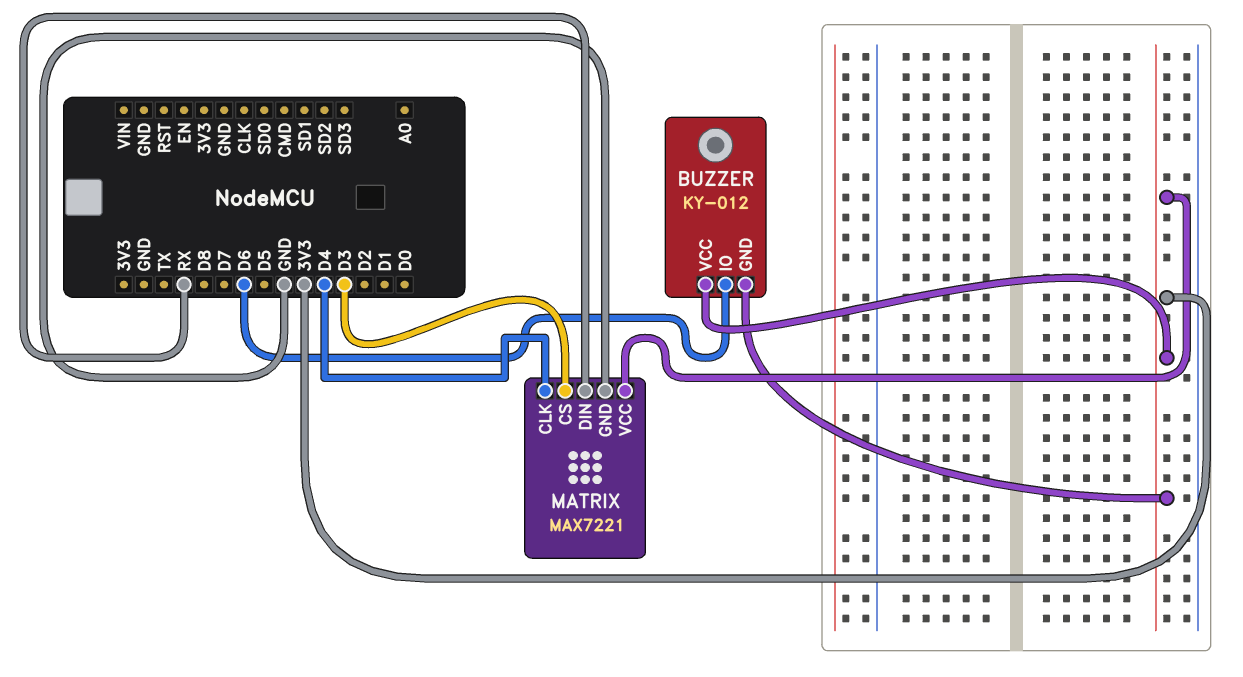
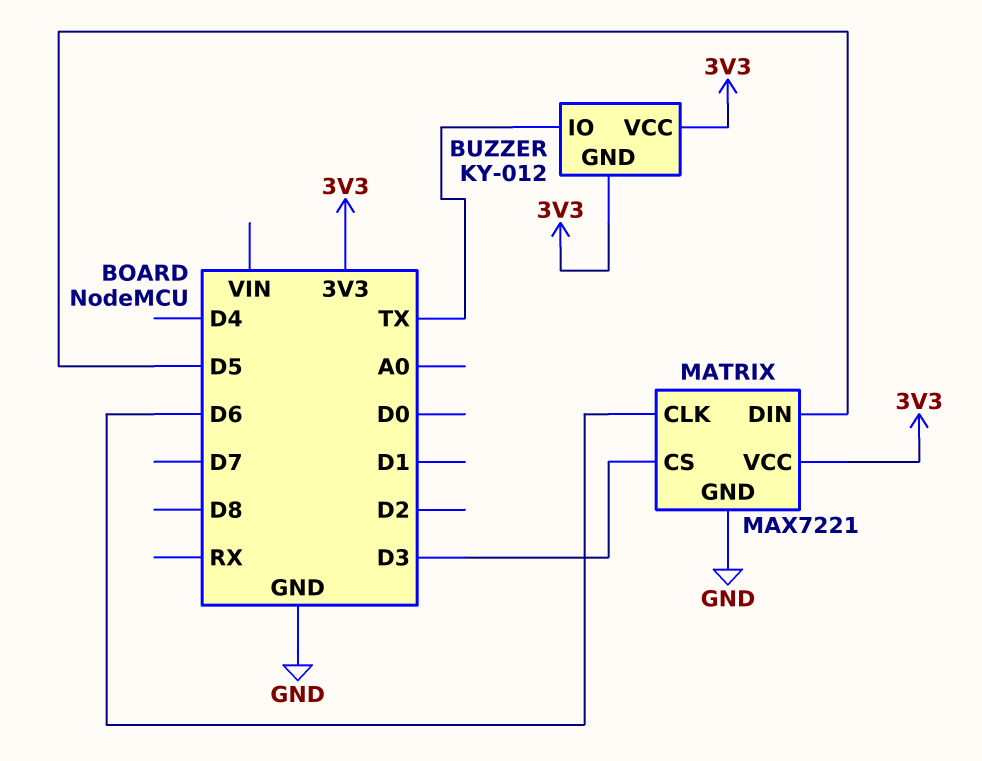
BUZZER pin IO: D6 -> TX
MATRIX pin CLK: D4 -> D6
MATRIX pin DIN: RX -> D5

